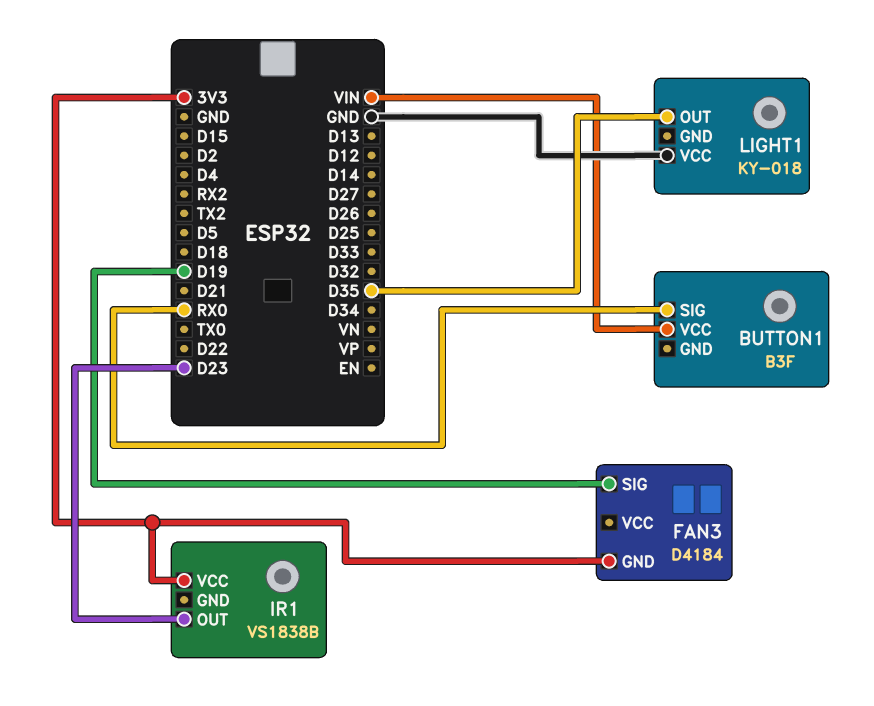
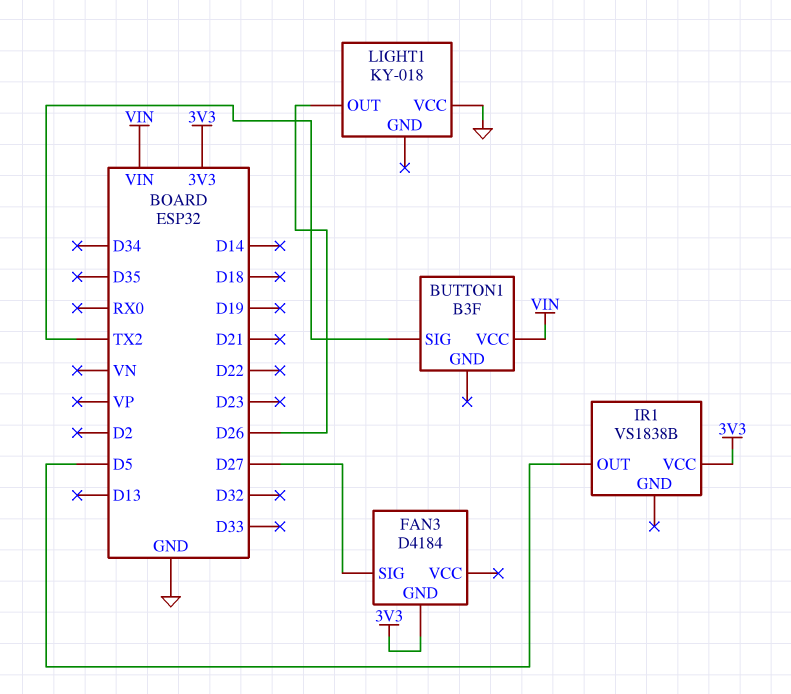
BUTTON1 pin SIG: RX0 -> TX2
FAN3 pin SIG: D19 -> D27
IR1 pin OUT: D23 -> D5
LIGHT1 pin OUT: D35 -> D26

